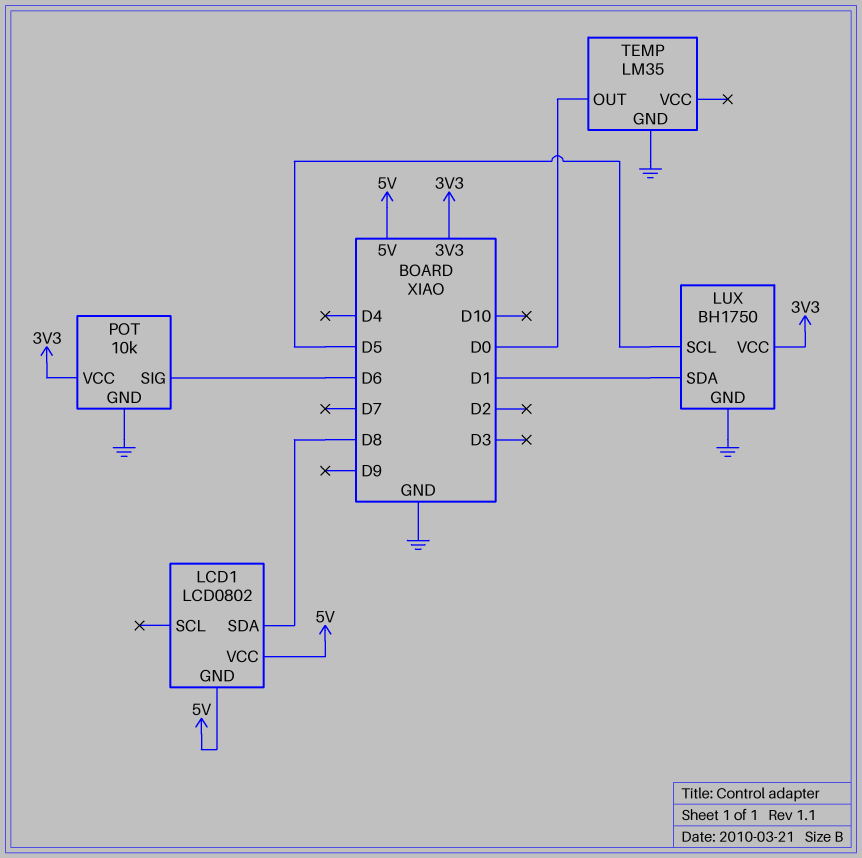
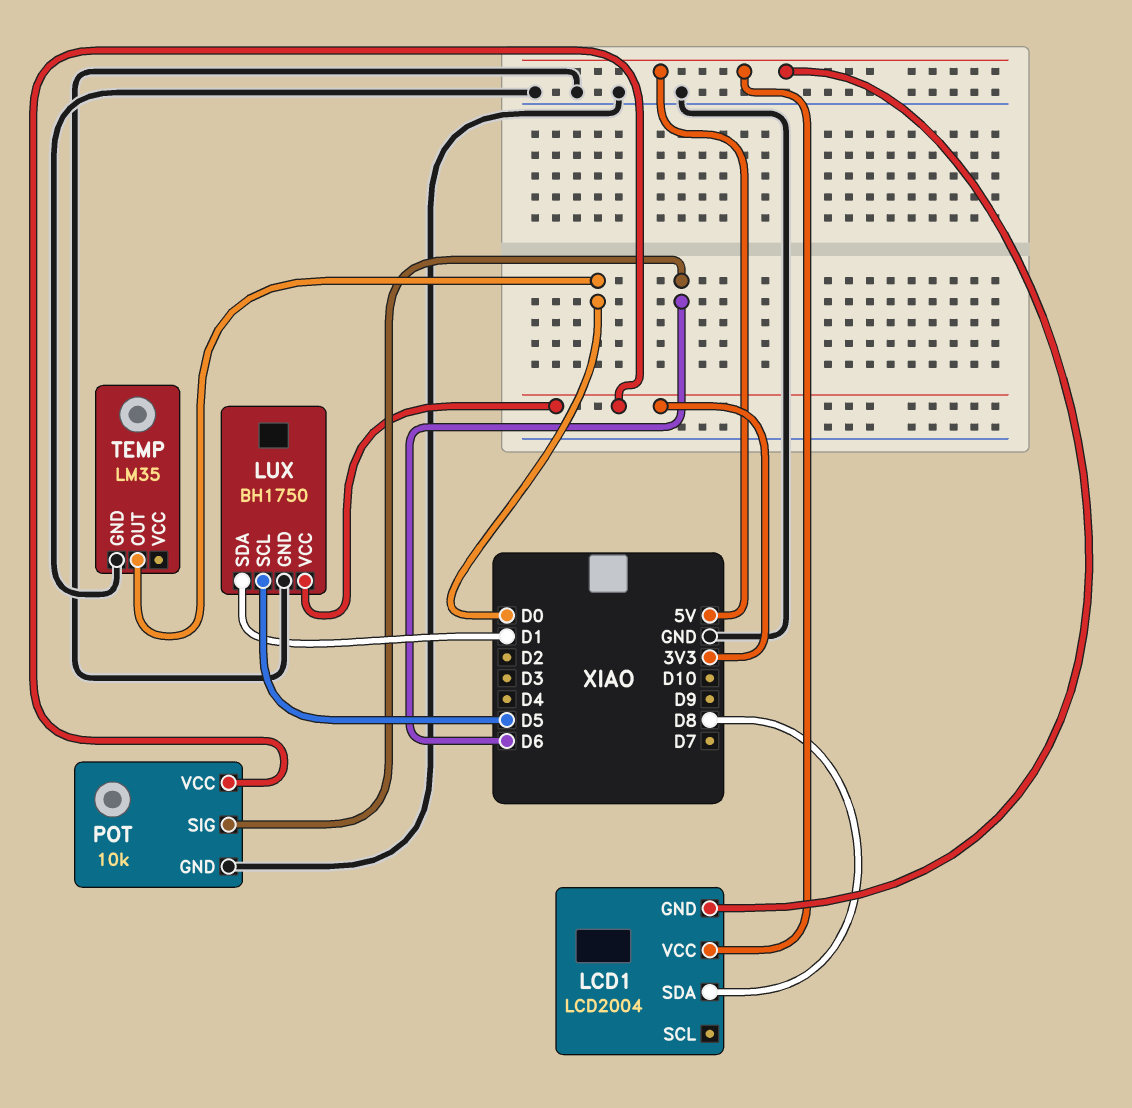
LCD1: LCD0802 -> LCD2004

